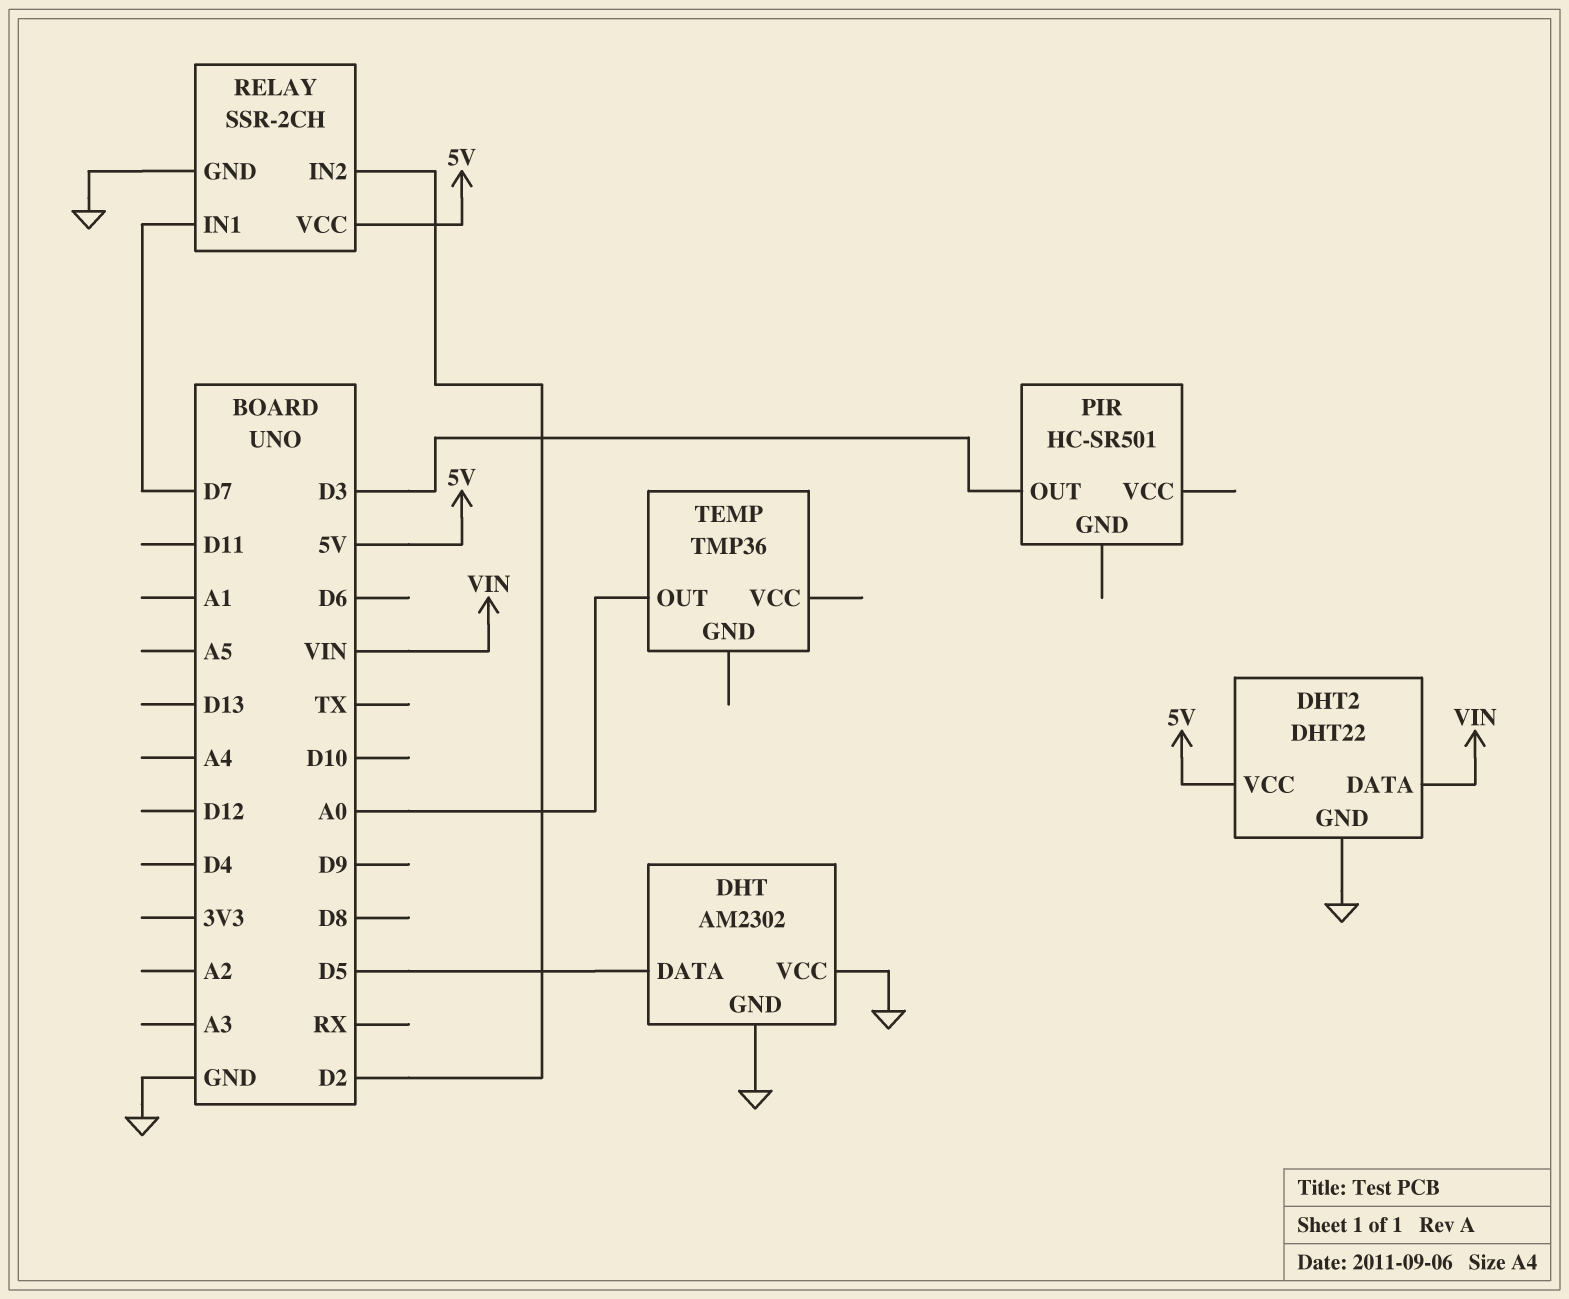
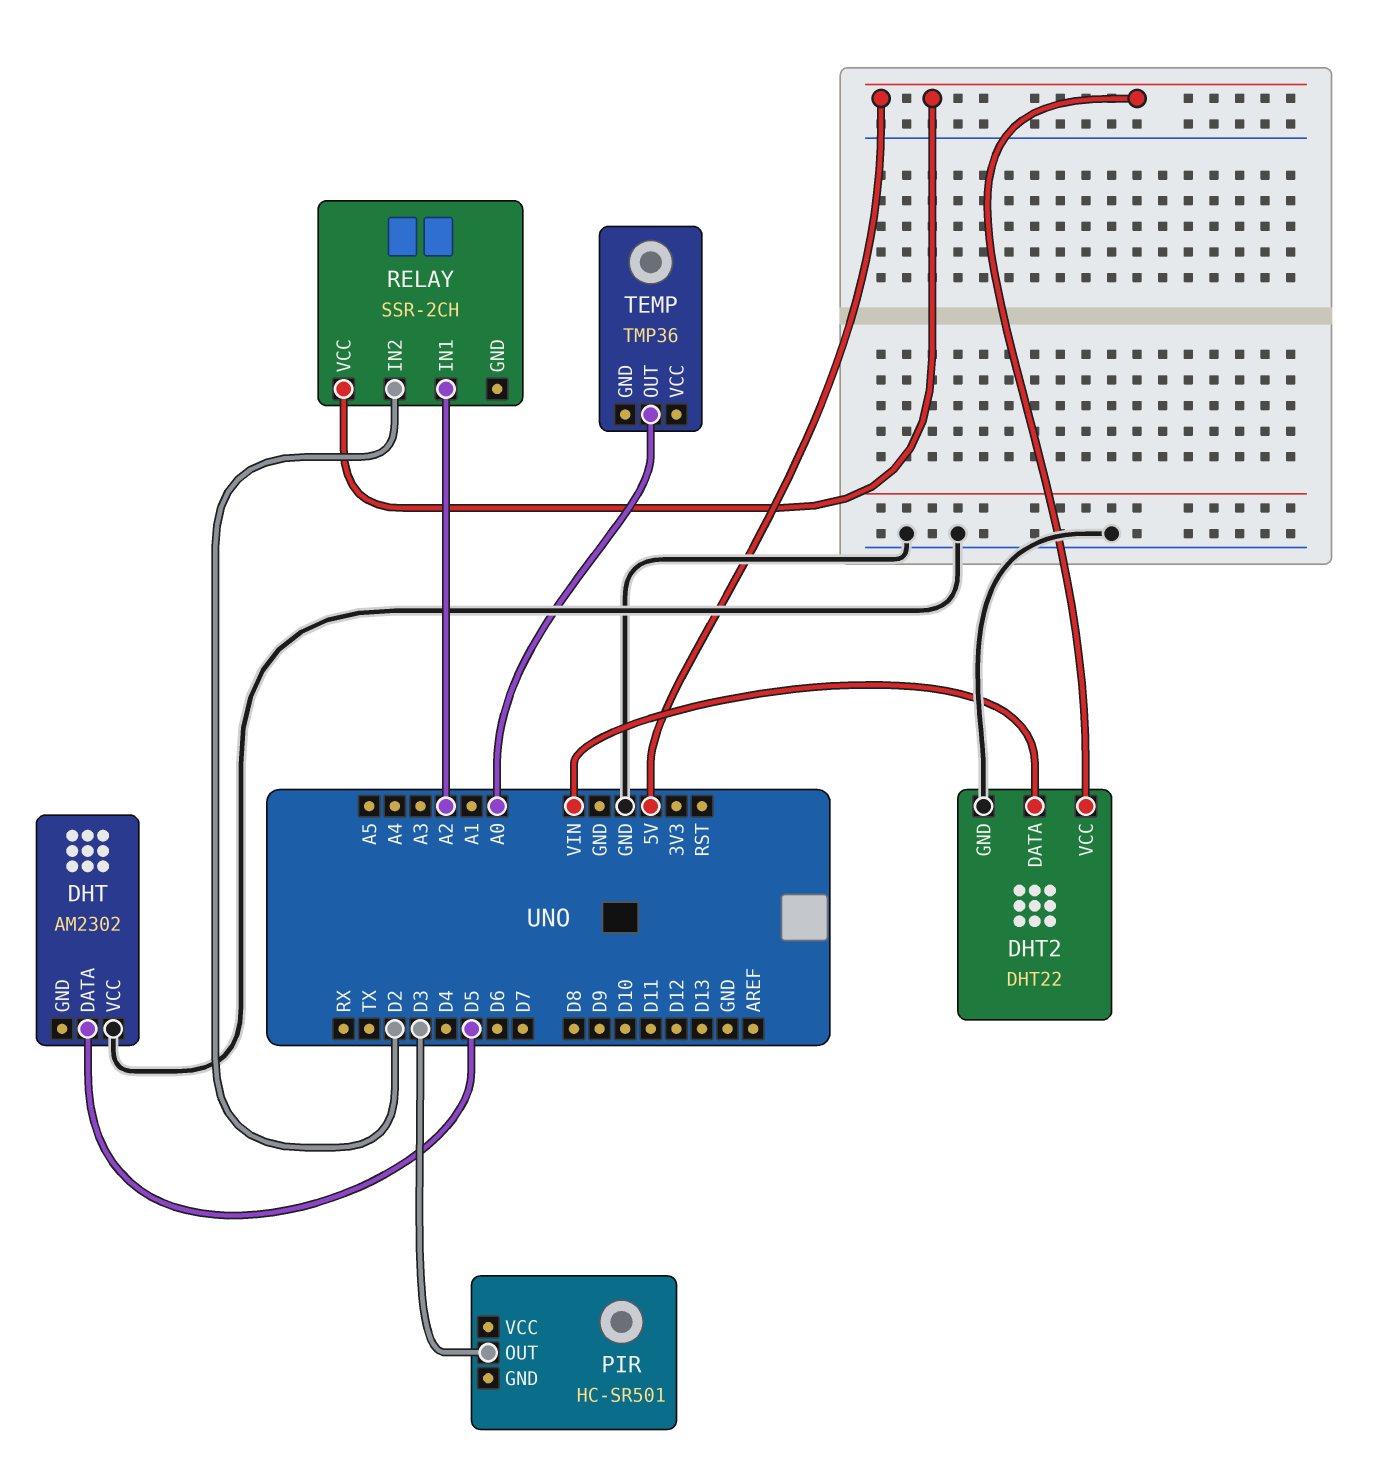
DHT pin GND: GND -> none
RELAY pin GND: GND -> none
RELAY pin IN1: D7 -> A2

